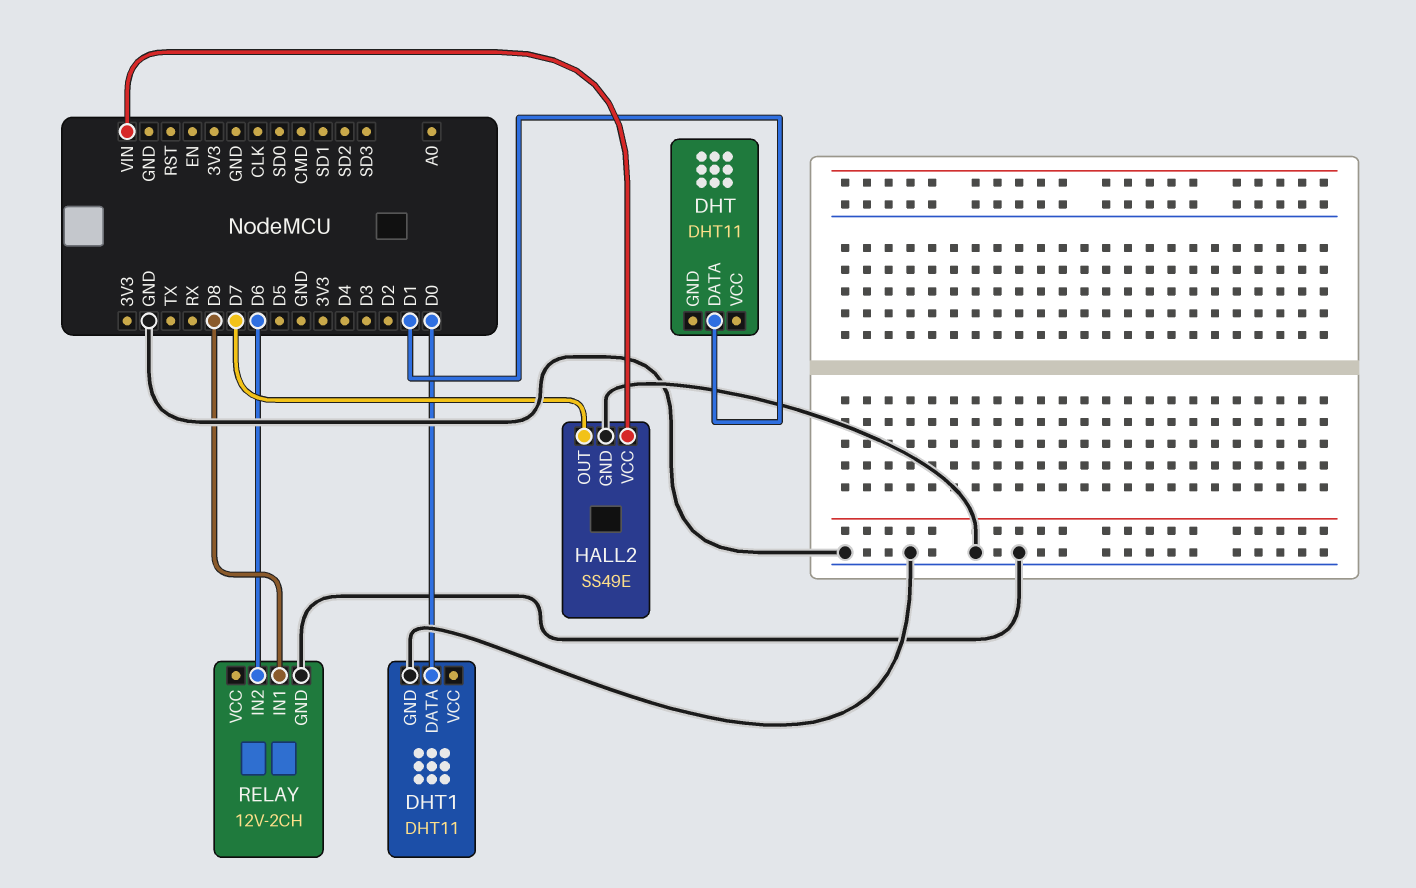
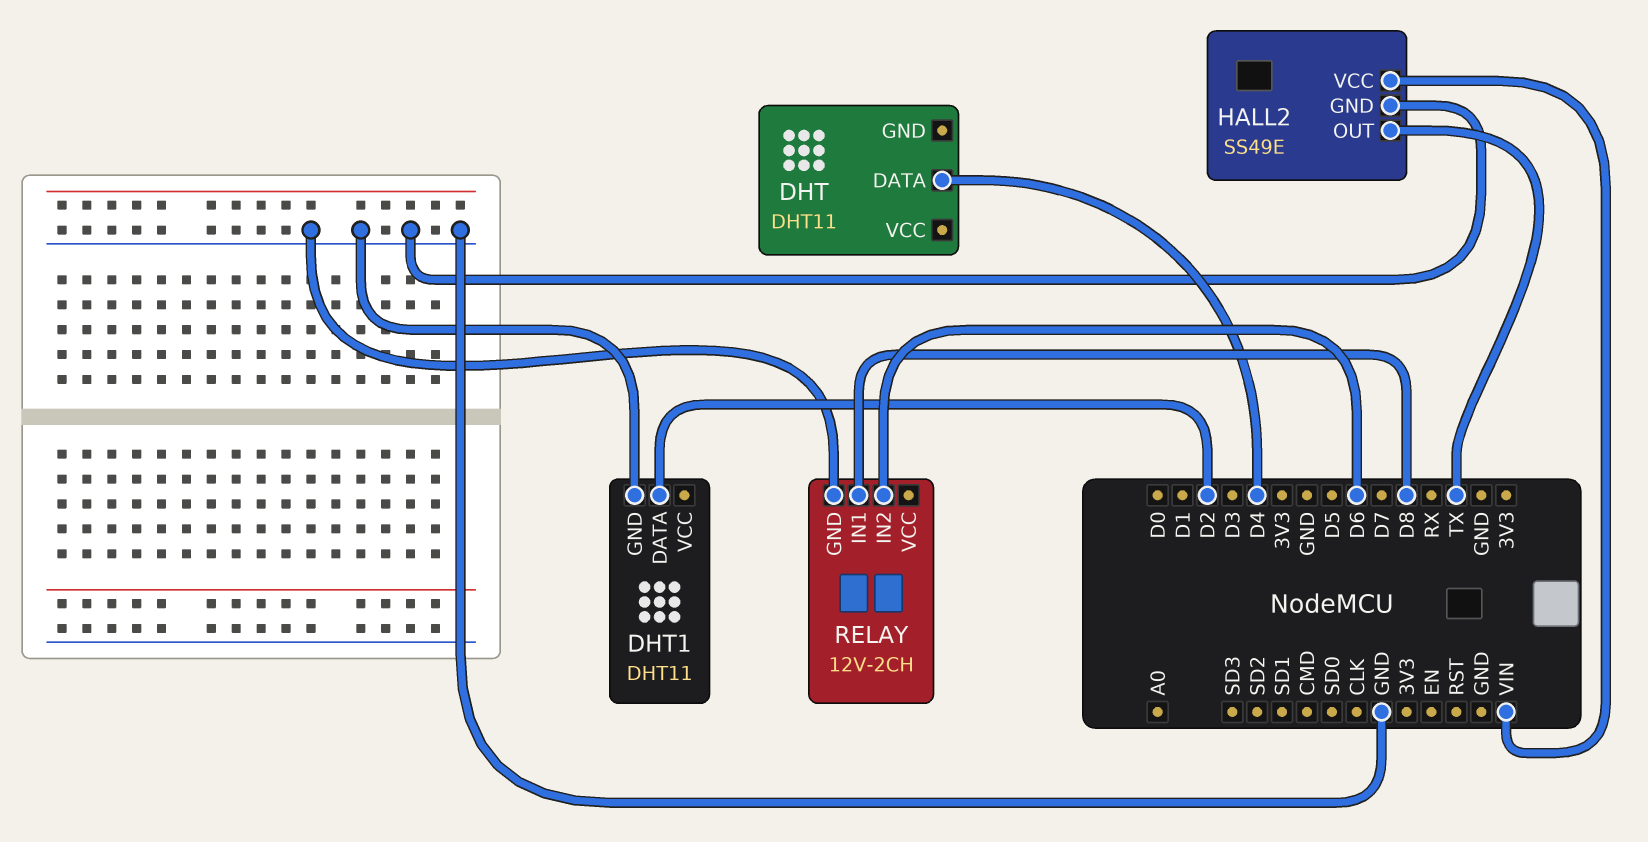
DHT pin DATA: D1 -> D4
DHT1 pin DATA: D0 -> D2
HALL2 pin OUT: D7 -> TX

